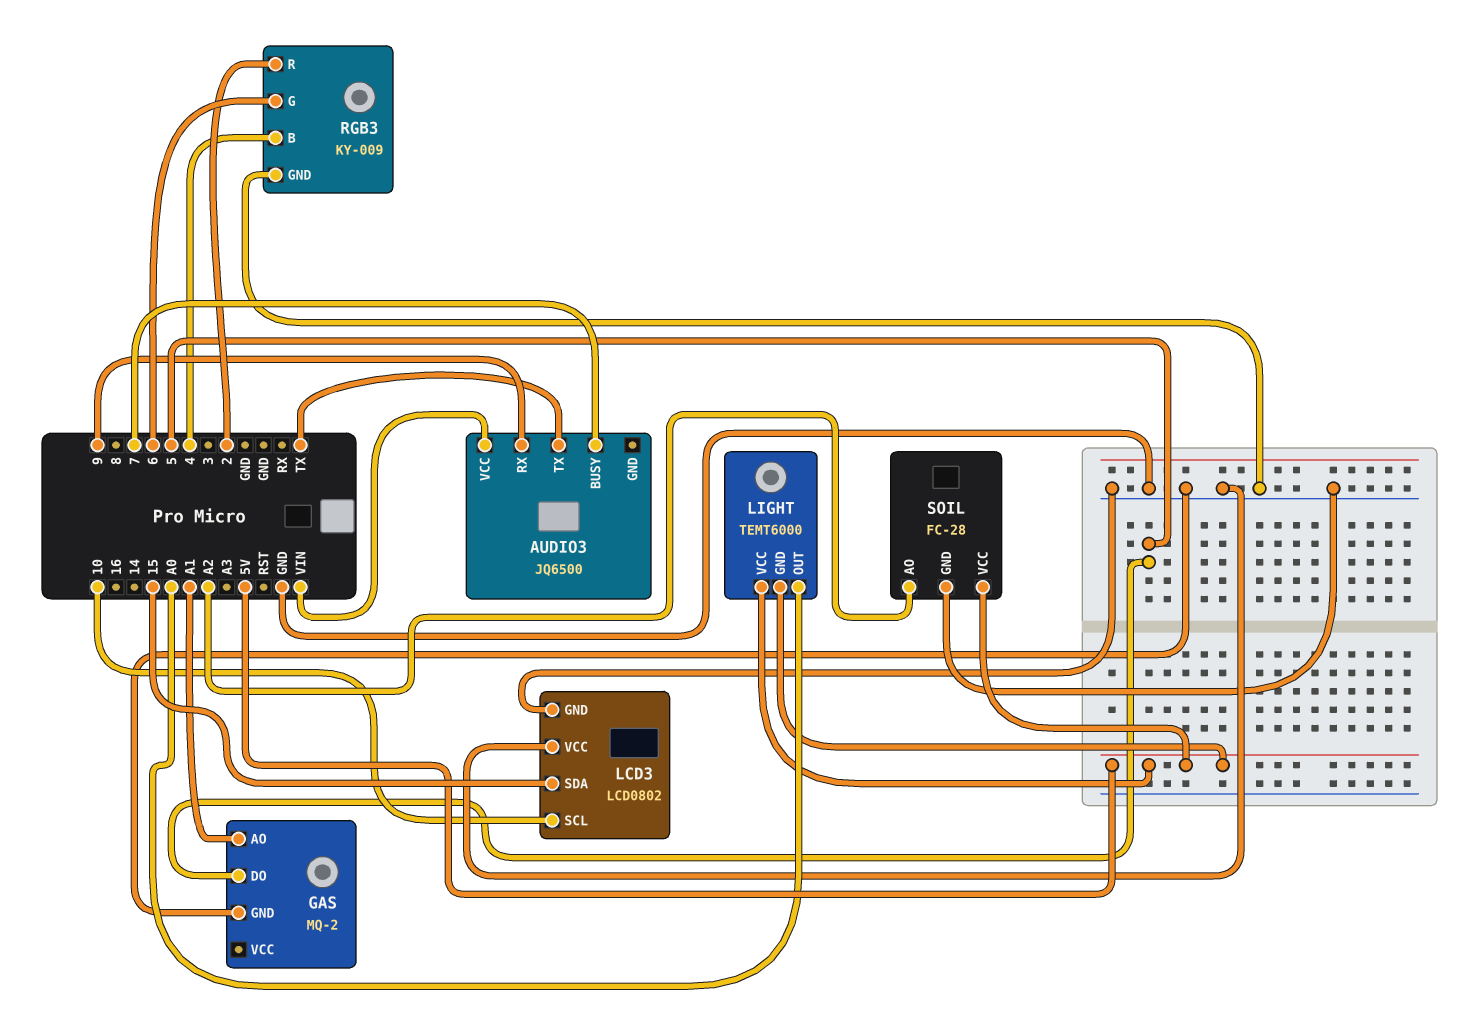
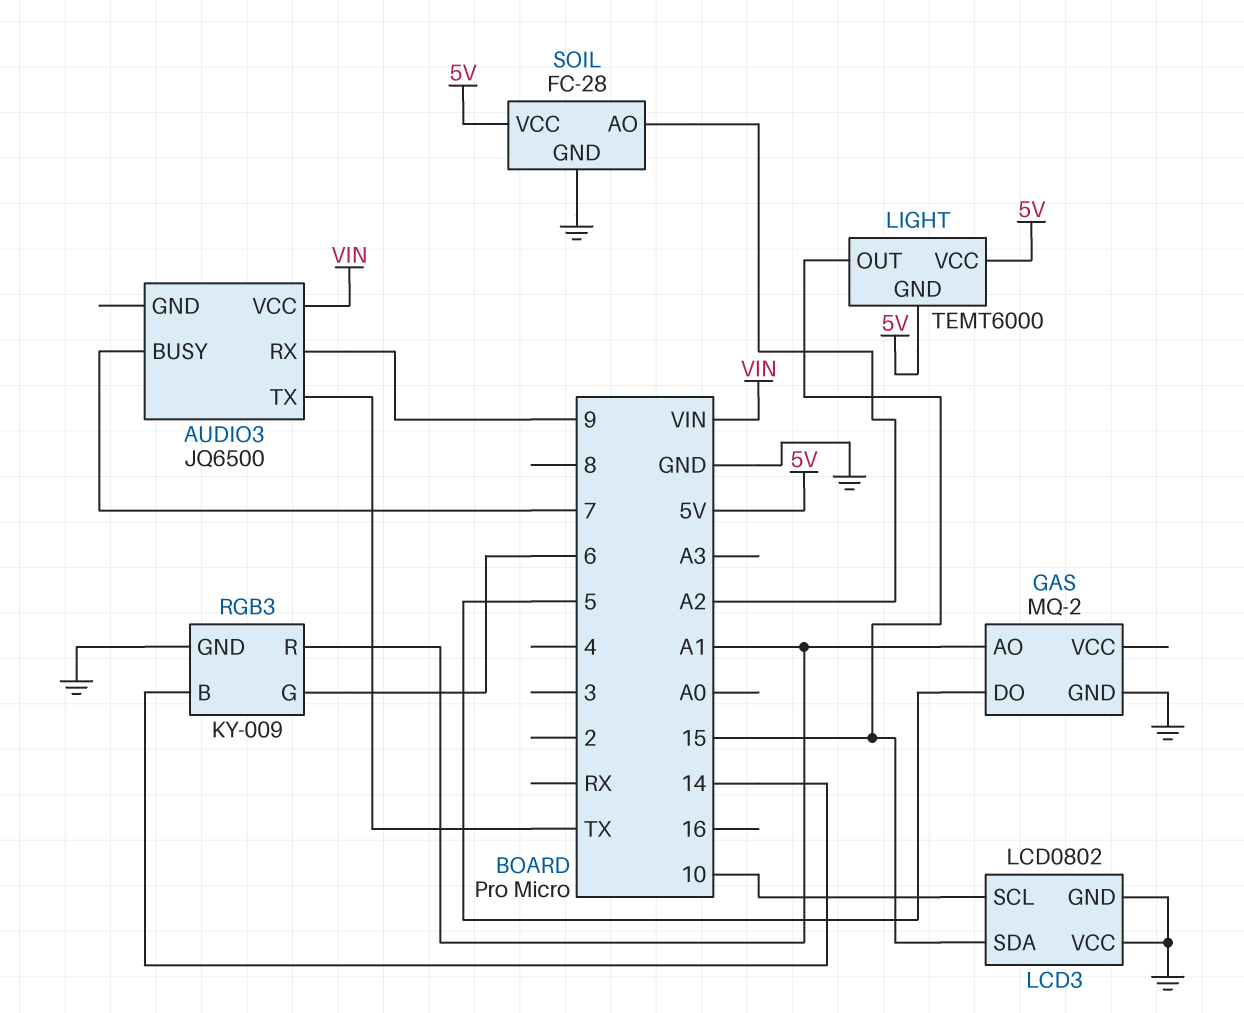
LIGHT pin OUT: A0 -> 15
RGB3 pin B: 4 -> 14
RGB3 pin R: 2 -> A1

